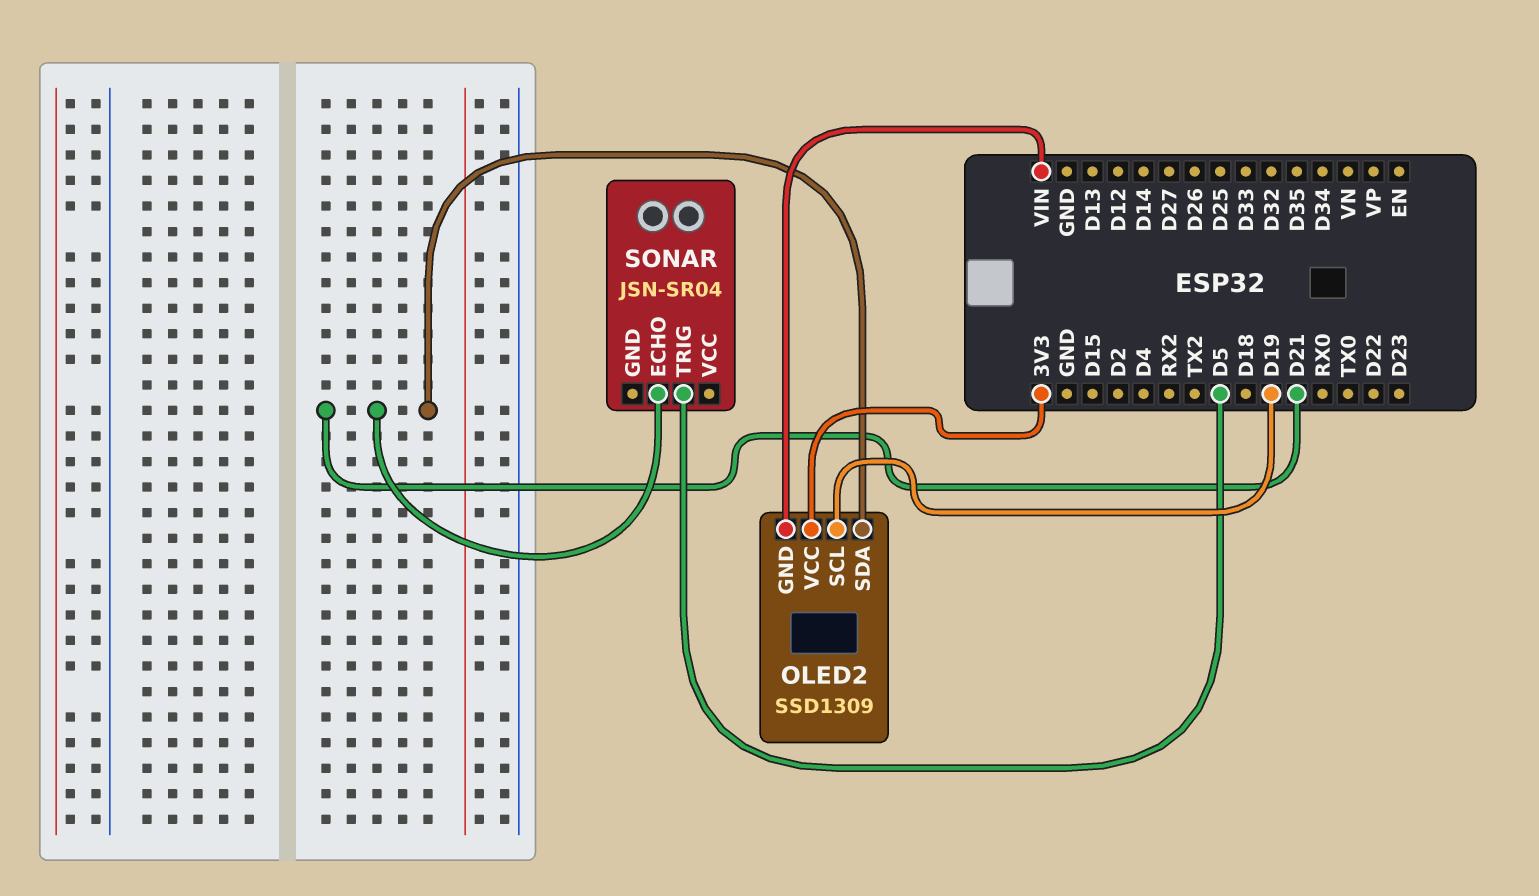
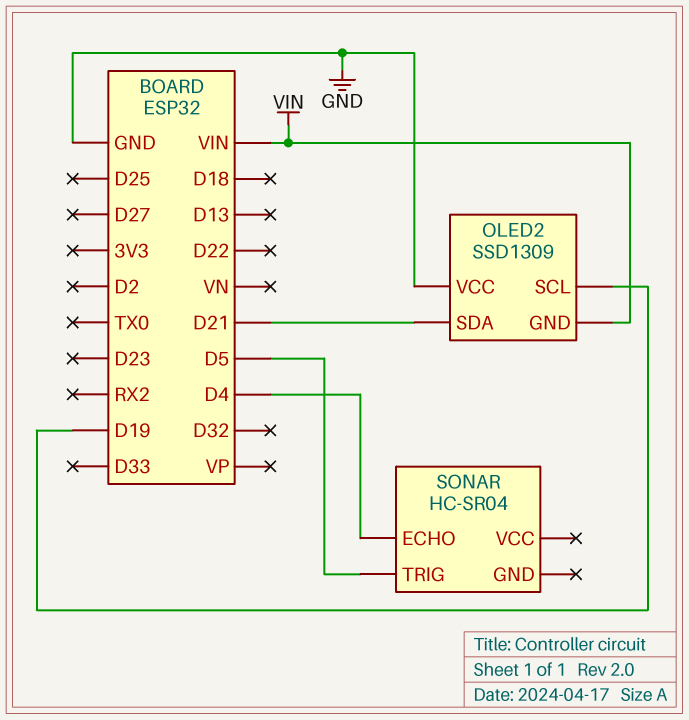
OLED2 pin VCC: 3V3 -> GND
SONAR: JSN-SR04 -> HC-SR04
SONAR pin ECHO: D21 -> D4

